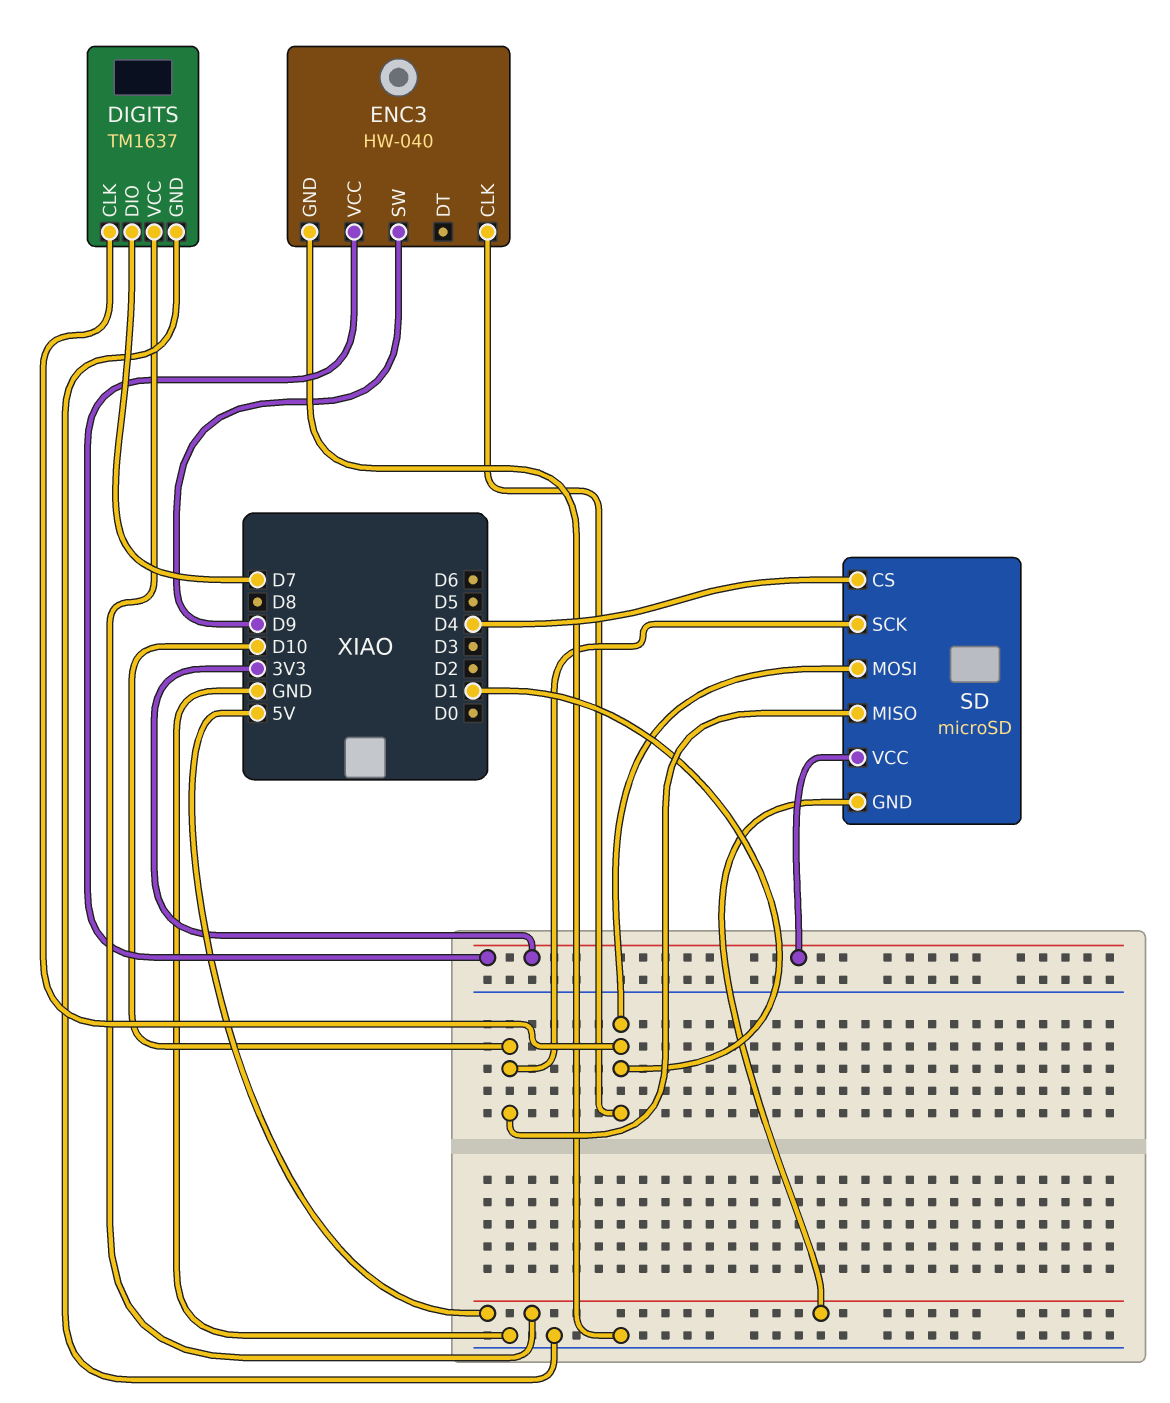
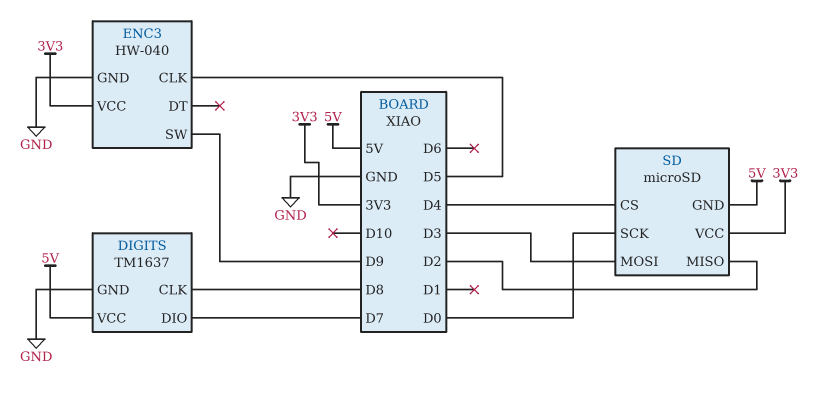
DIGITS pin CLK: D1 -> D8
ENC3 pin CLK: D1 -> D5
SD pin MISO: D10 -> D2
SD pin MOSI: D1 -> D3
SD pin SCK: D10 -> D0

